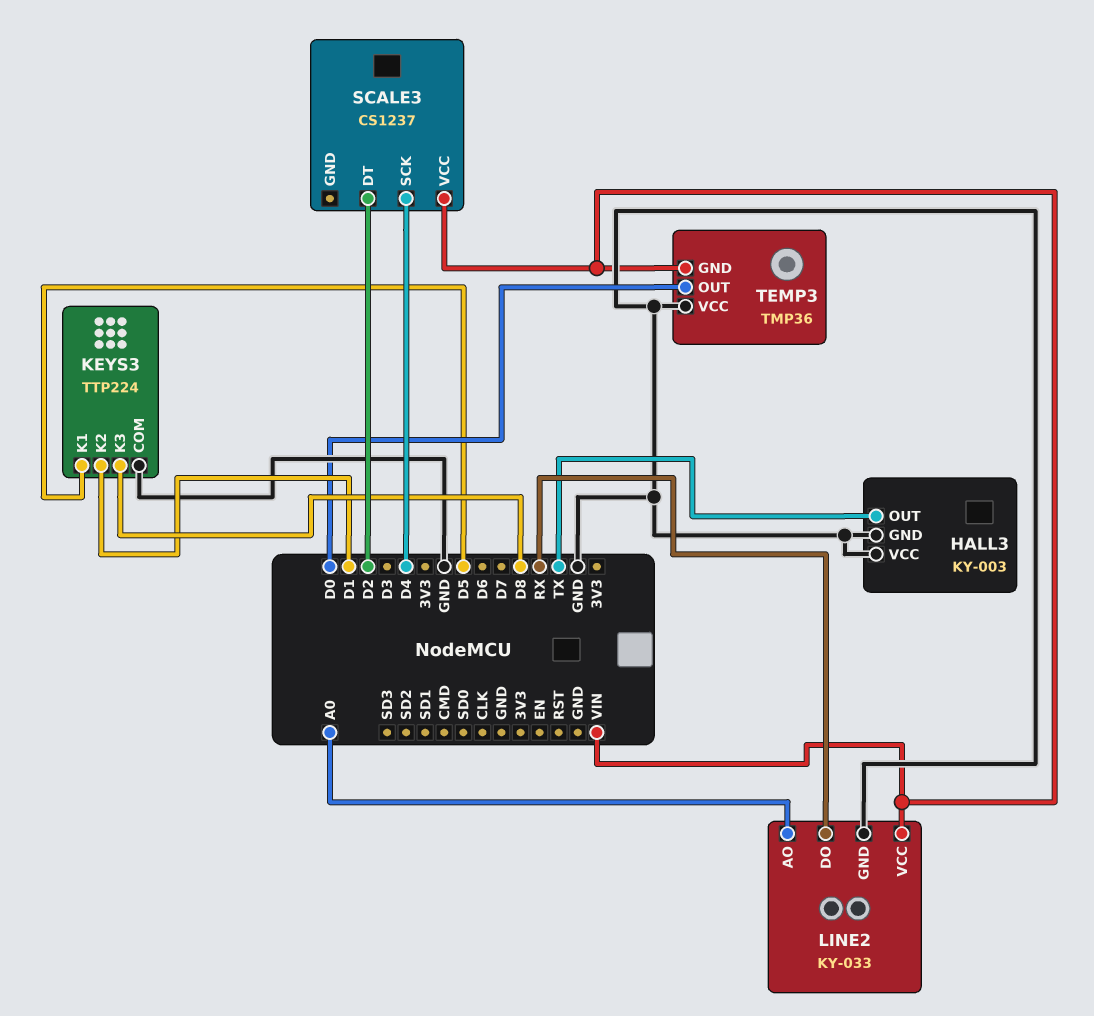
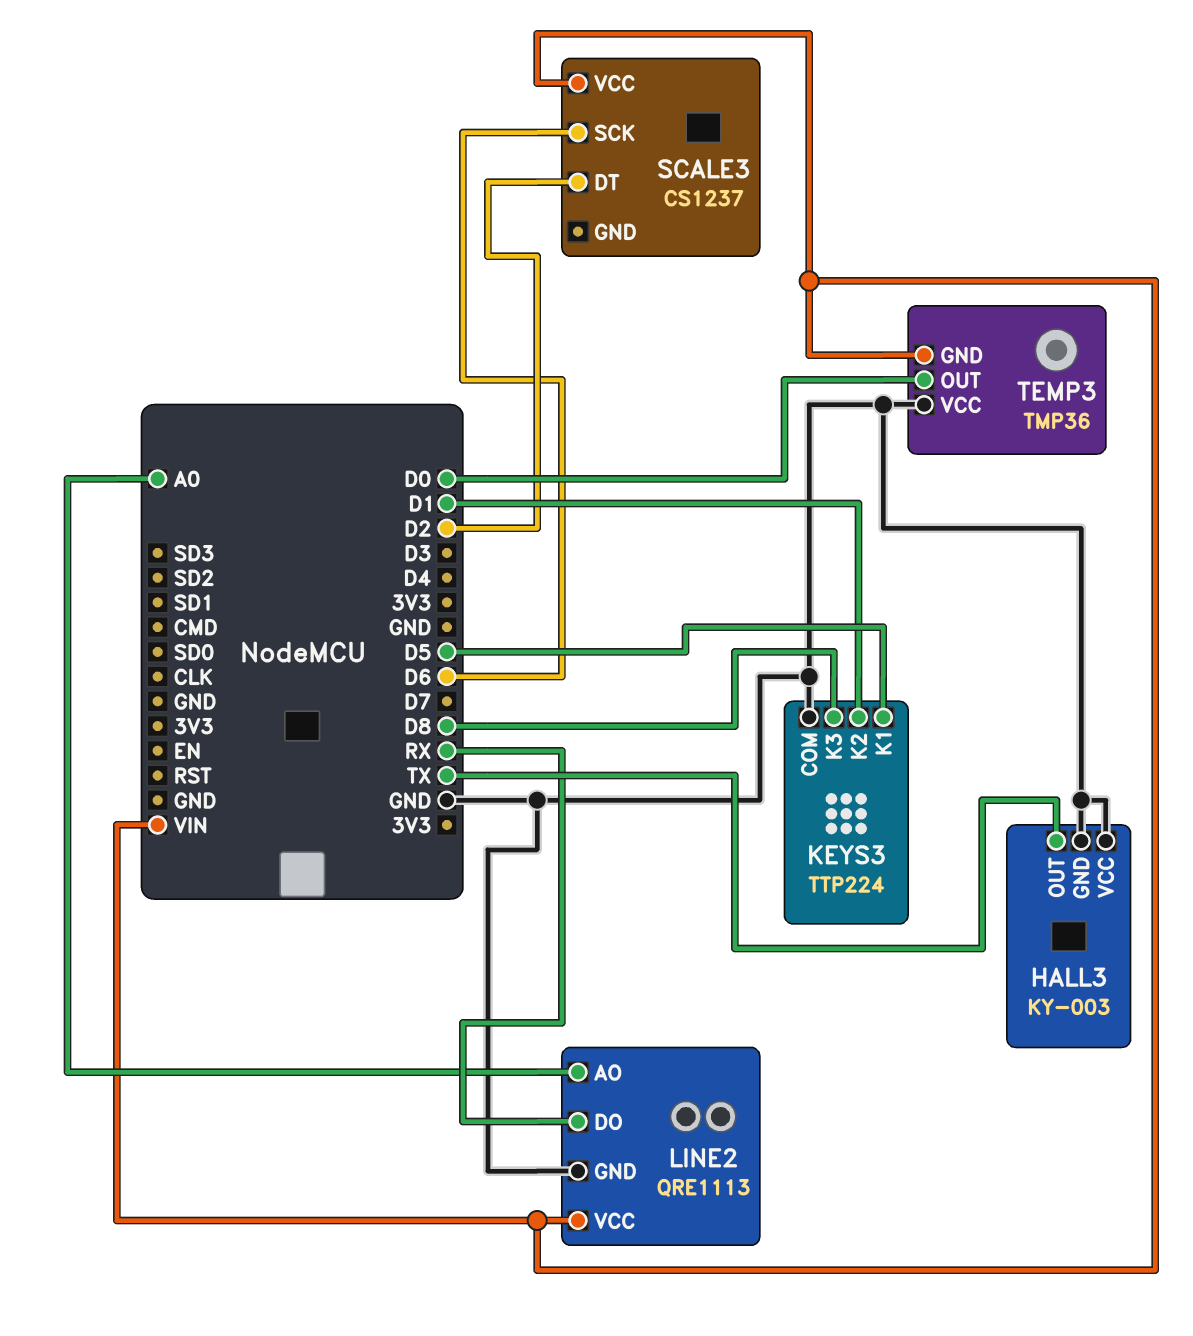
LINE2: KY-033 -> QRE1113
SCALE3 pin SCK: D4 -> D6

